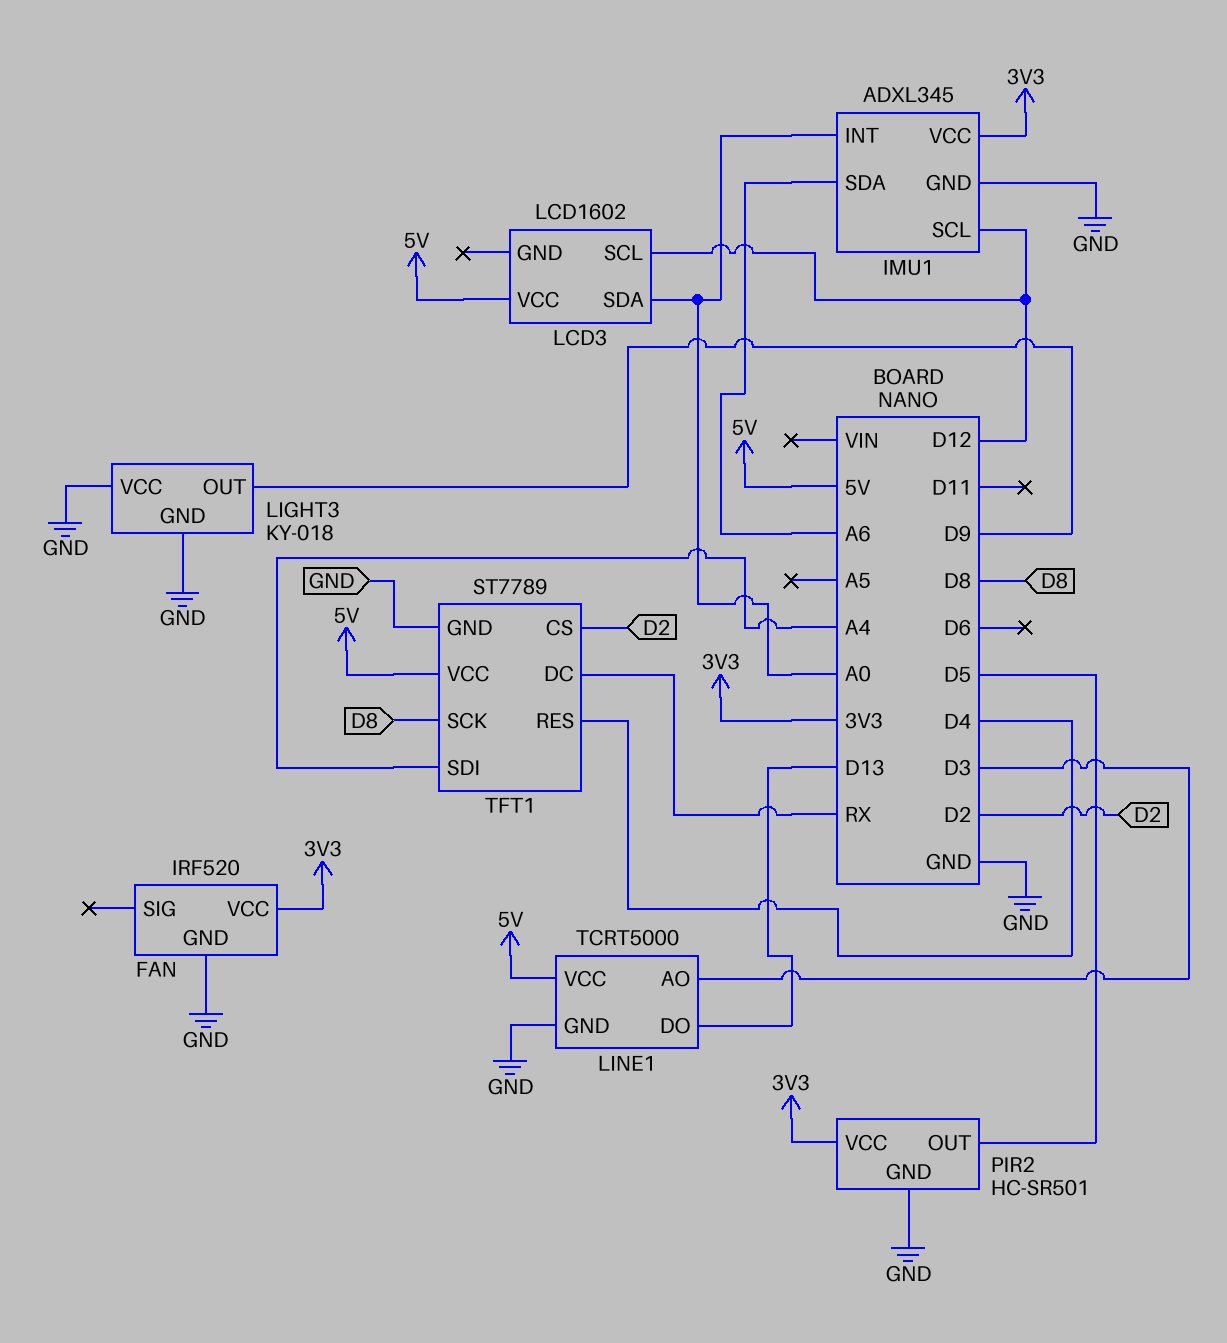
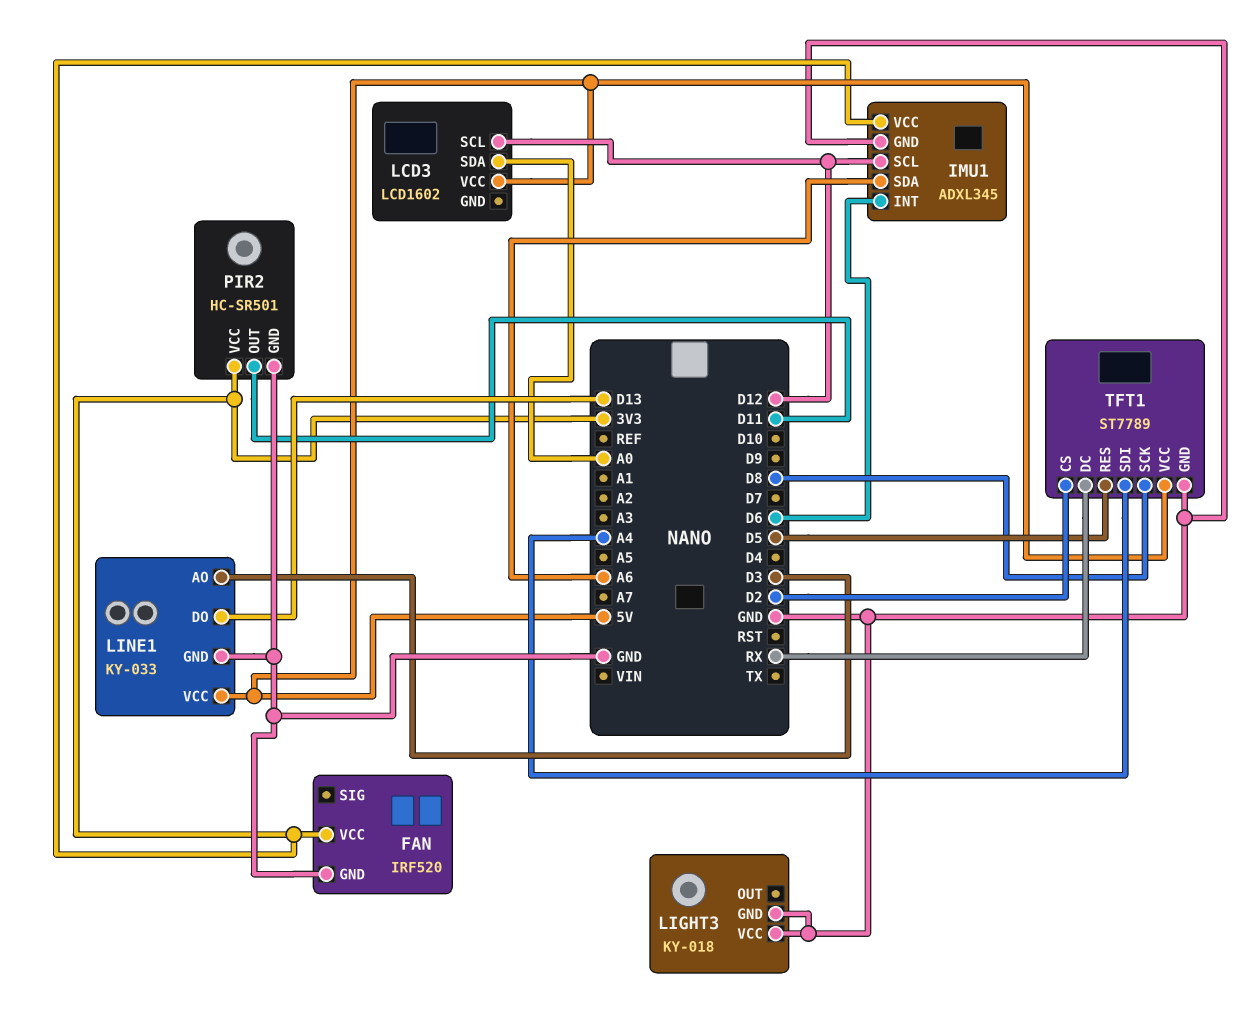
IMU1 pin INT: A0 -> D6
LIGHT3 pin OUT: D9 -> none
LINE1: TCRT5000 -> KY-033
PIR2 pin OUT: D5 -> D11
TFT1 pin RES: D4 -> D5

